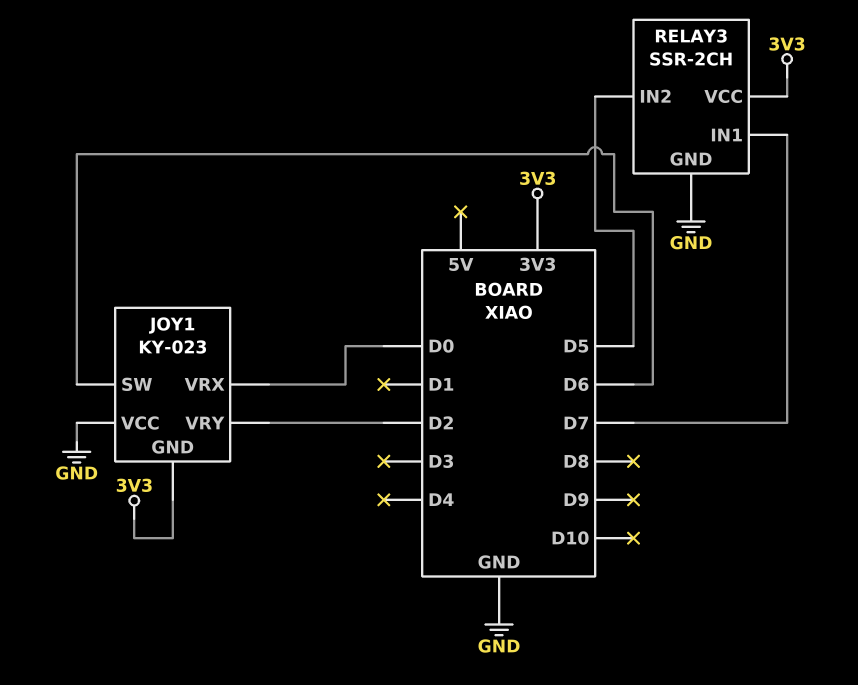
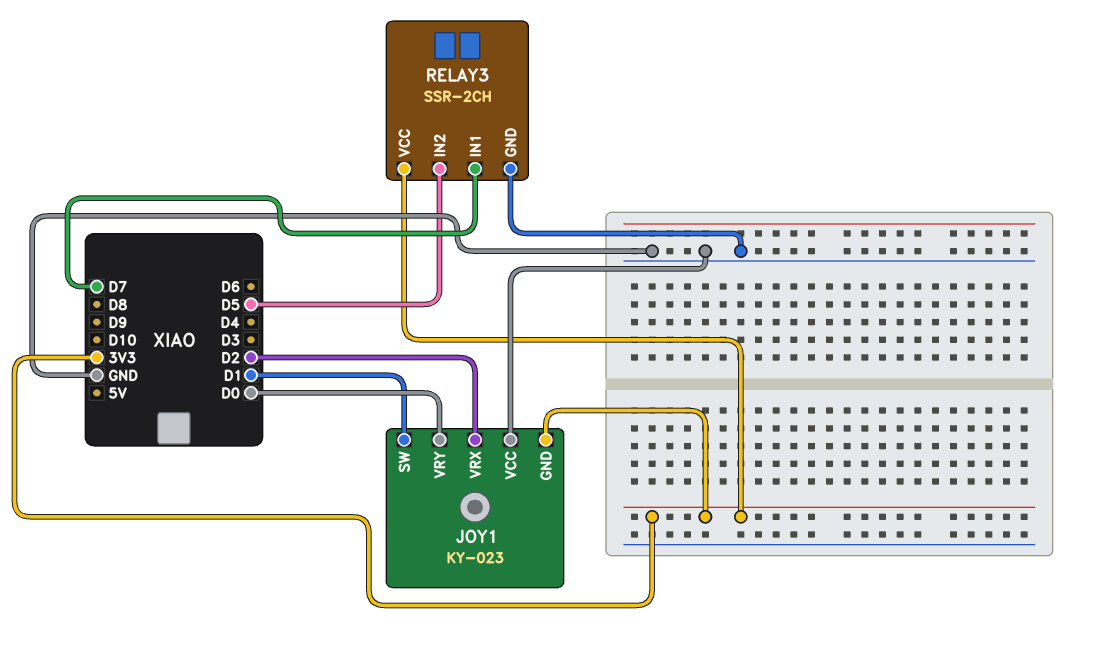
JOY1 pin SW: D6 -> D1
JOY1 pin VRX: D0 -> D2
JOY1 pin VRY: D2 -> D0

